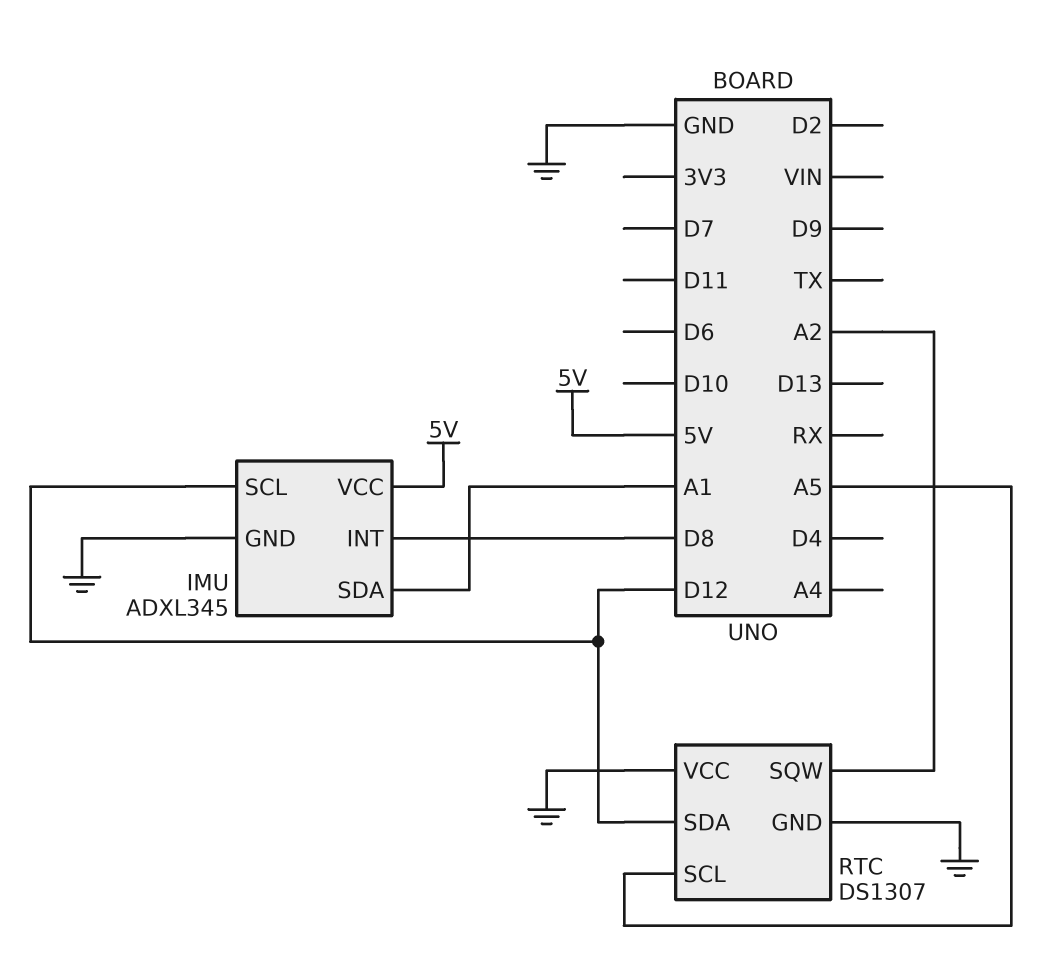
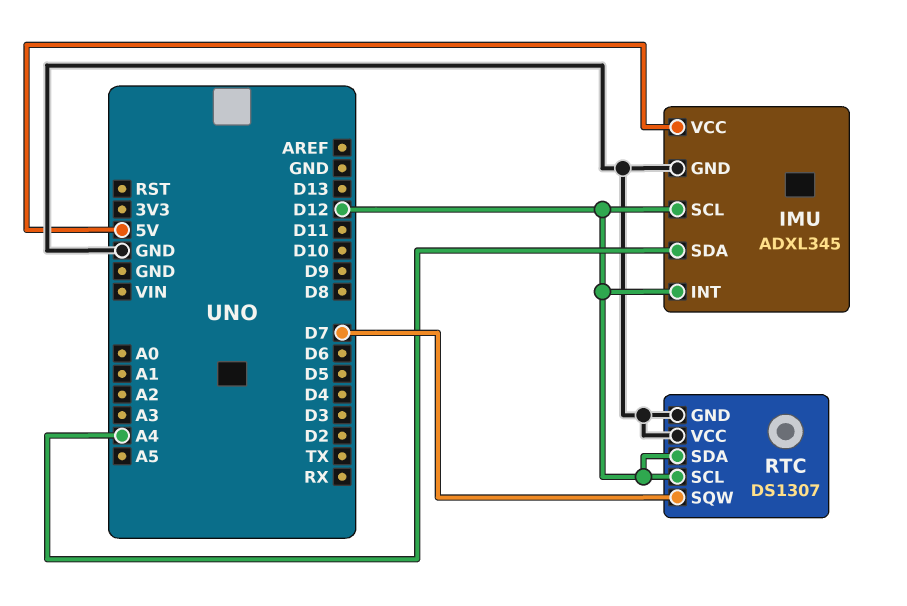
IMU pin INT: D8 -> D12
IMU pin SDA: A1 -> A4
RTC pin SCL: A5 -> D12
RTC pin SQW: A2 -> D7

